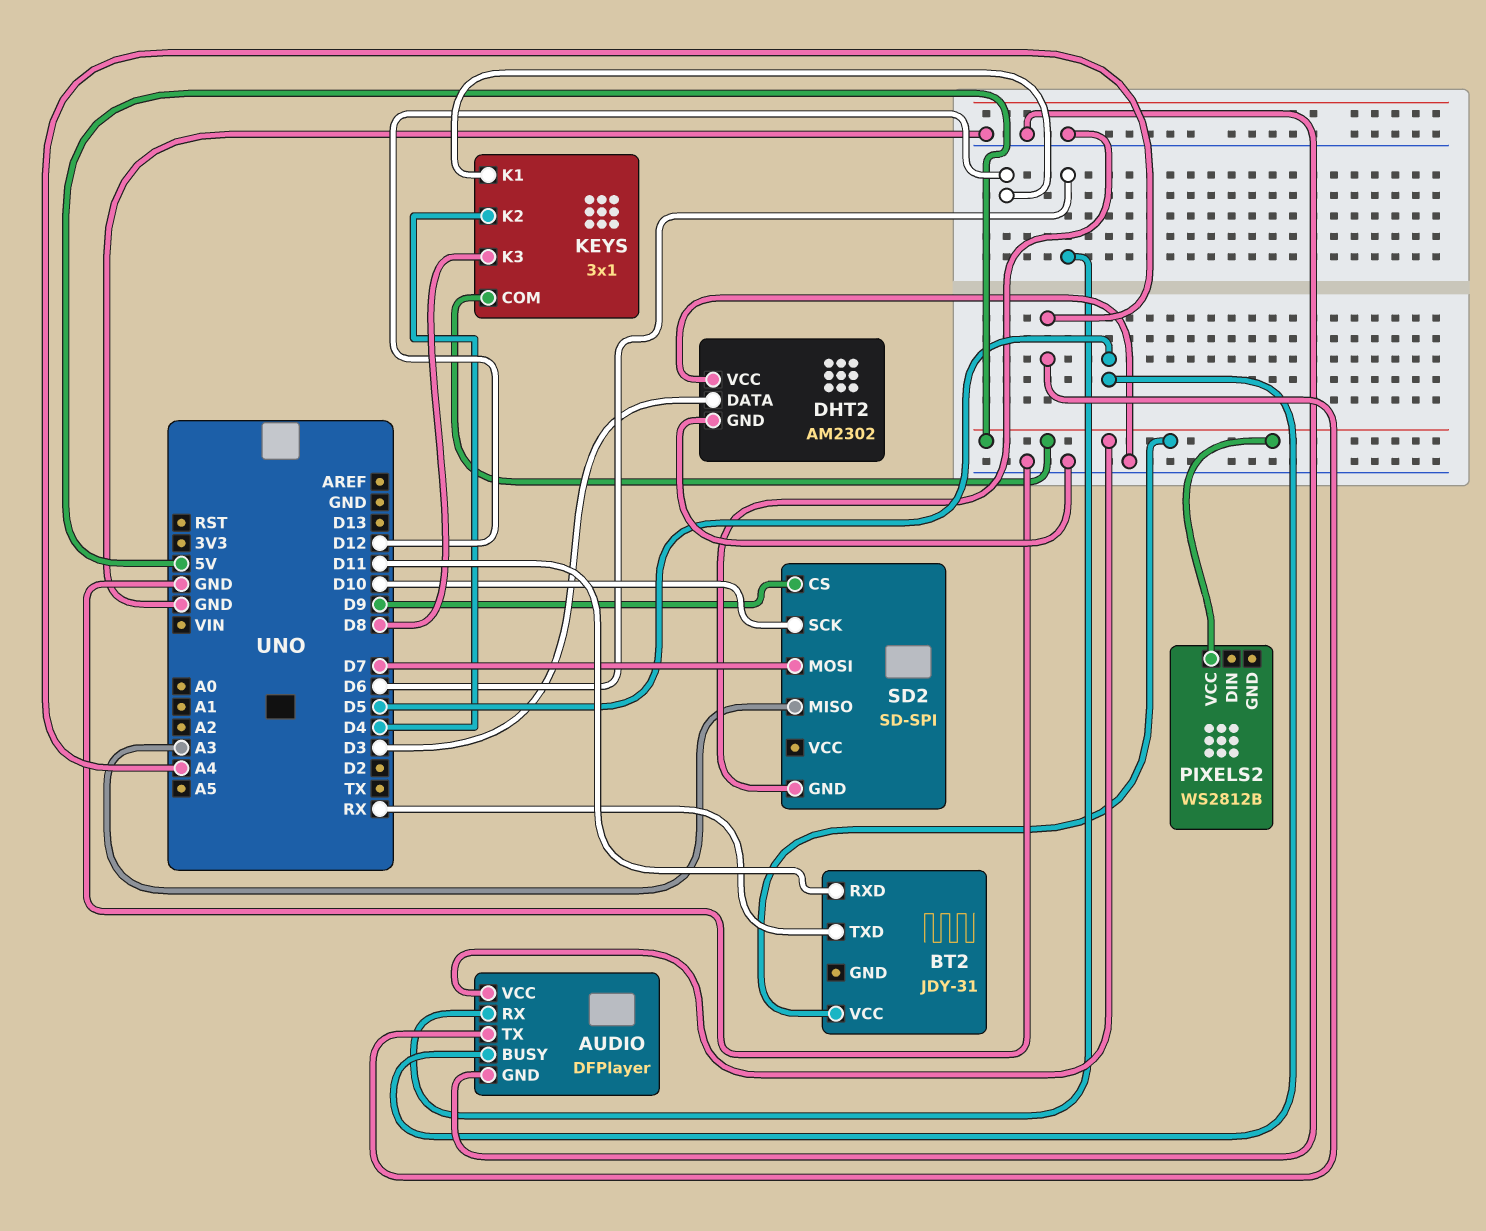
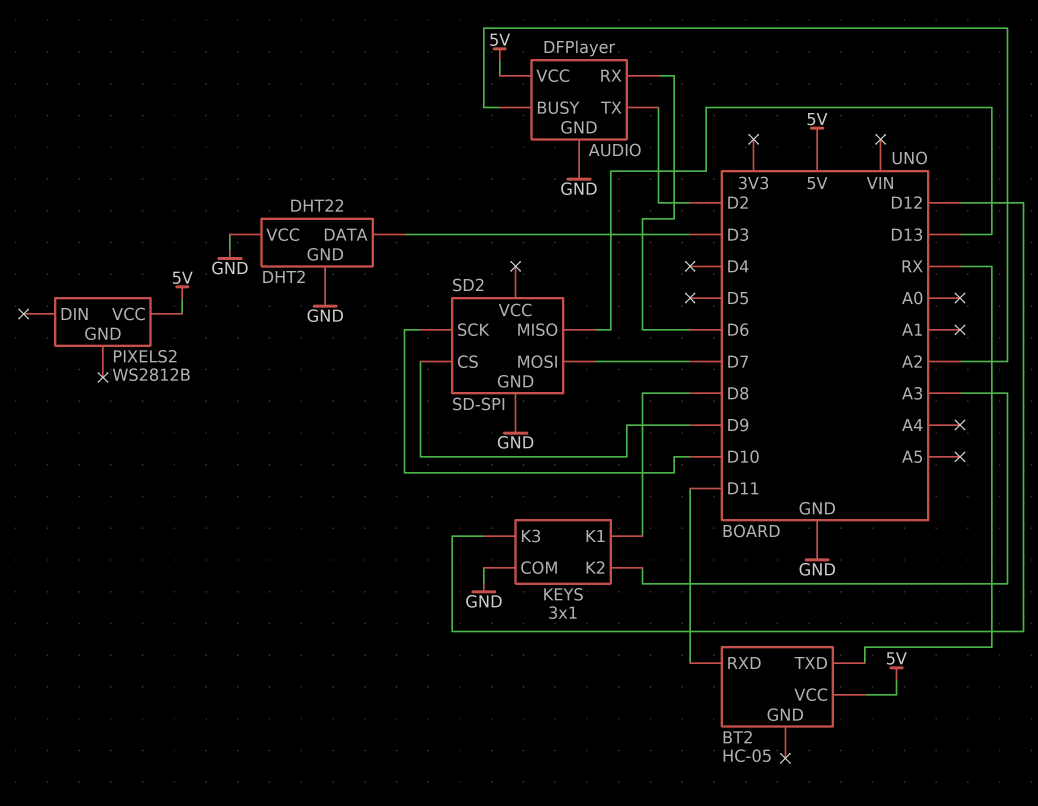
AUDIO pin BUSY: D5 -> A2
AUDIO pin TX: A4 -> D2
BT2: JDY-31 -> HC-05
DHT2: AM2302 -> DHT22
KEYS pin COM: 5V -> GND
KEYS pin K1: D12 -> D8
KEYS pin K2: D4 -> A3
KEYS pin K3: D8 -> D12
SD2 pin MISO: A3 -> D13

